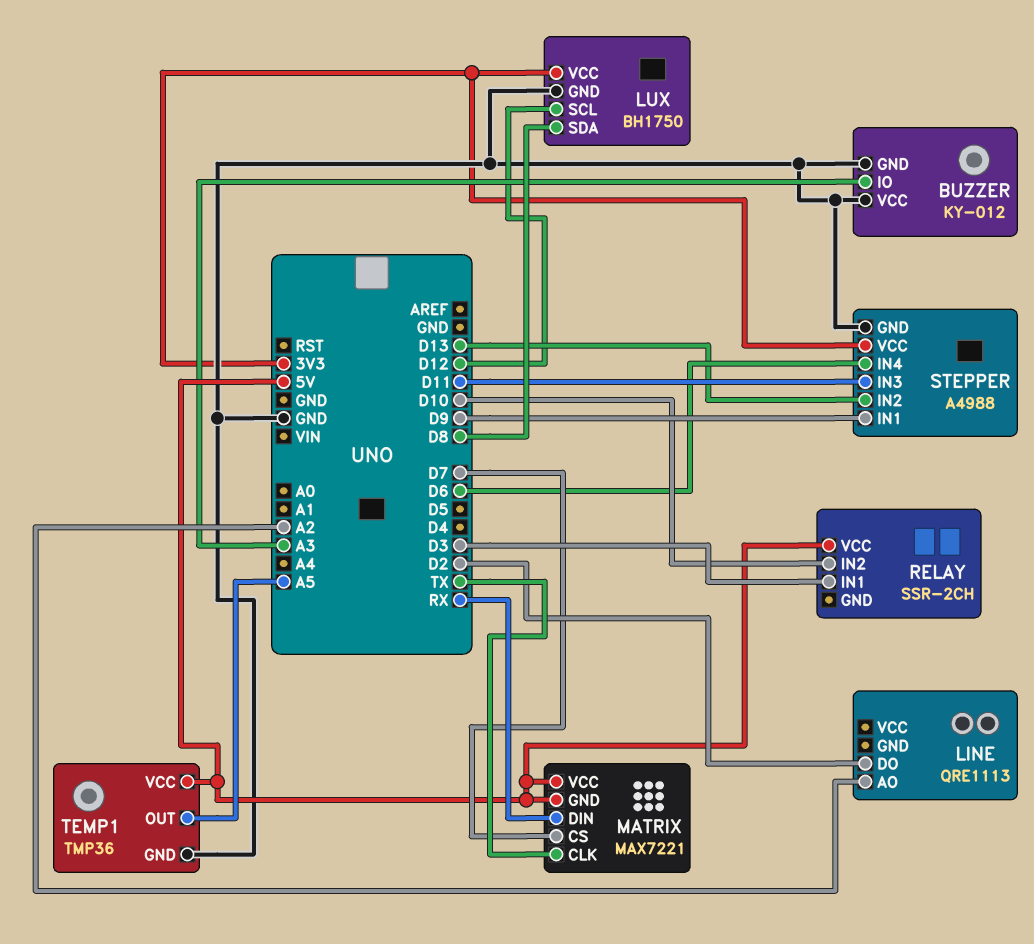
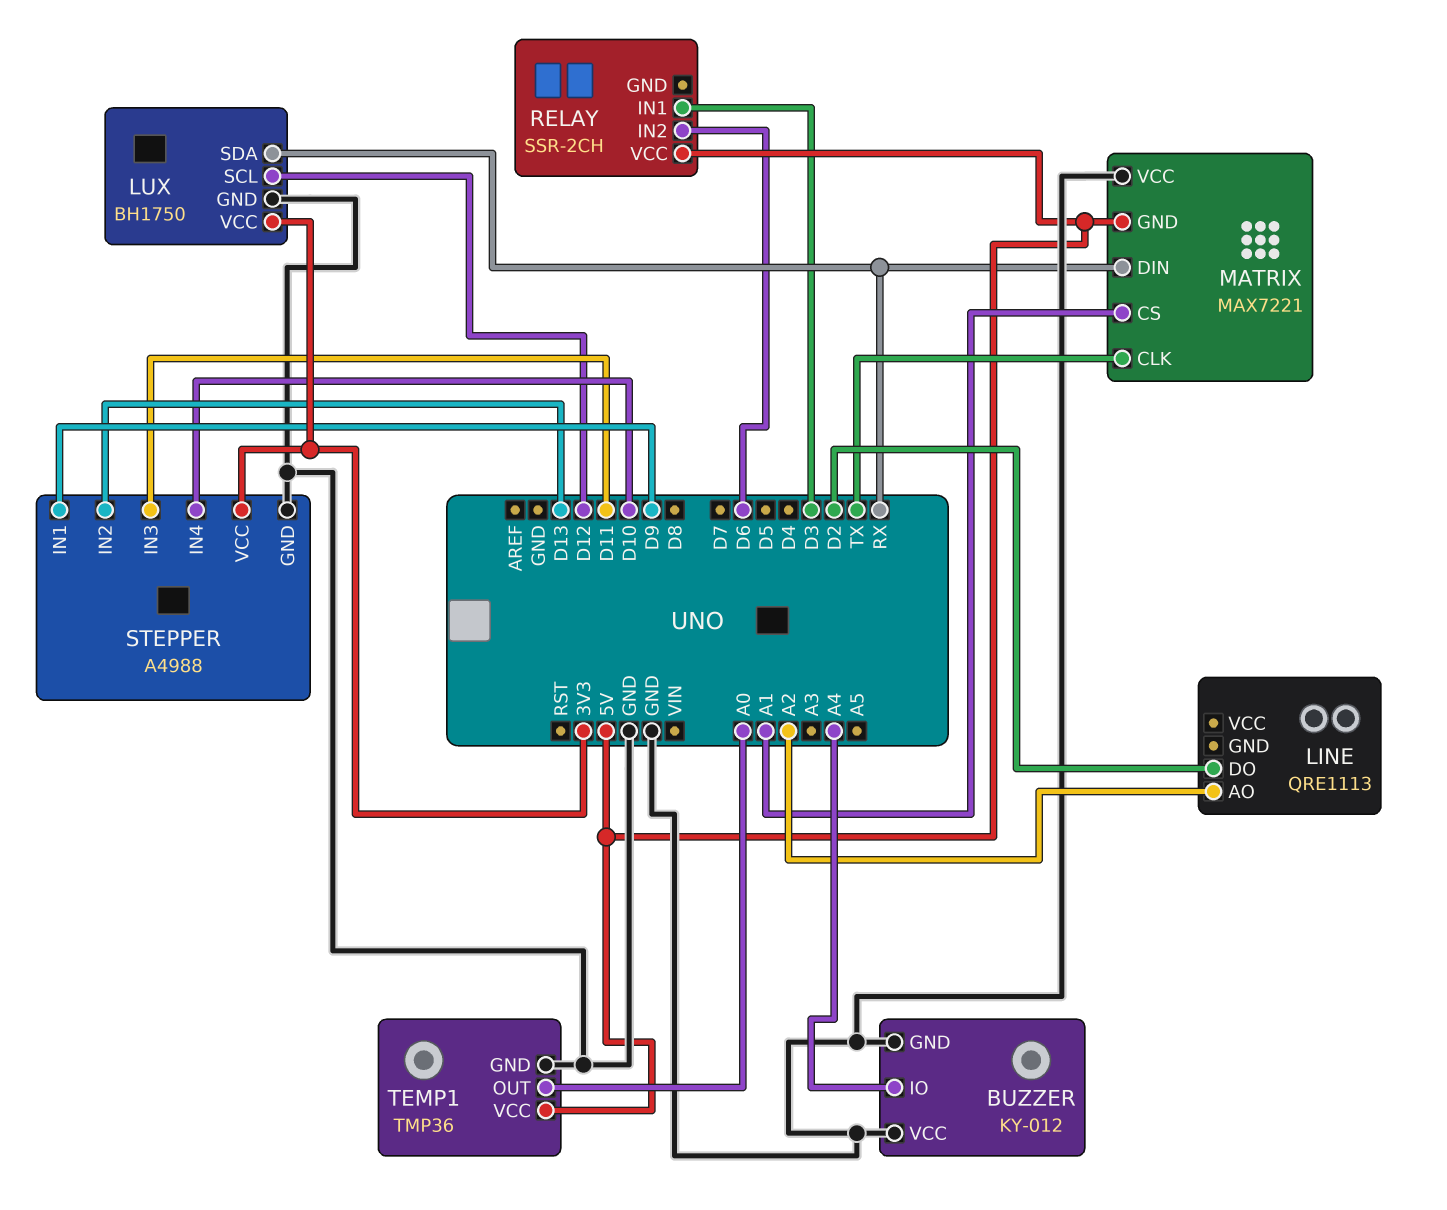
BUZZER pin IO: A3 -> A4
LUX pin SDA: D8 -> RX
MATRIX pin CS: D7 -> A1
MATRIX pin VCC: 5V -> GND
RELAY pin IN2: D10 -> D6
STEPPER pin IN4: D6 -> D10
TEMP1 pin OUT: A5 -> A0

